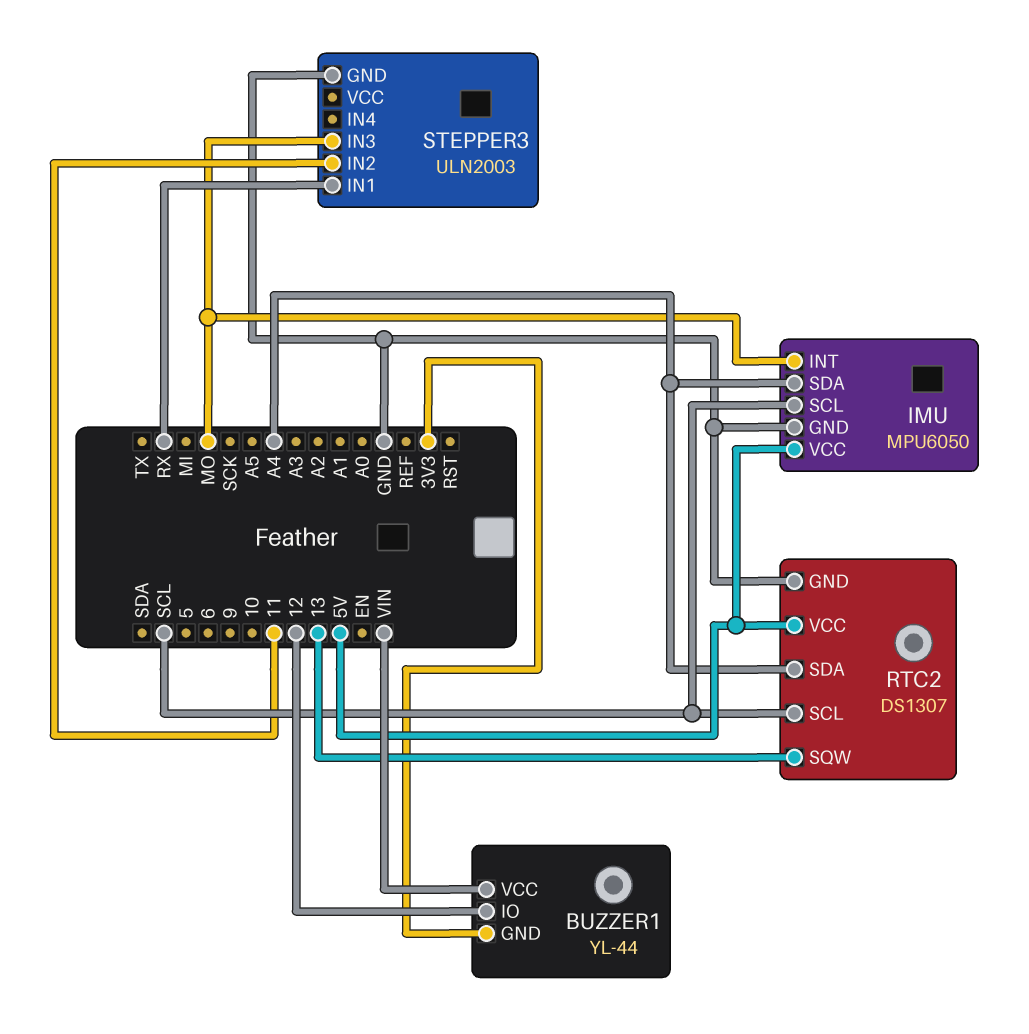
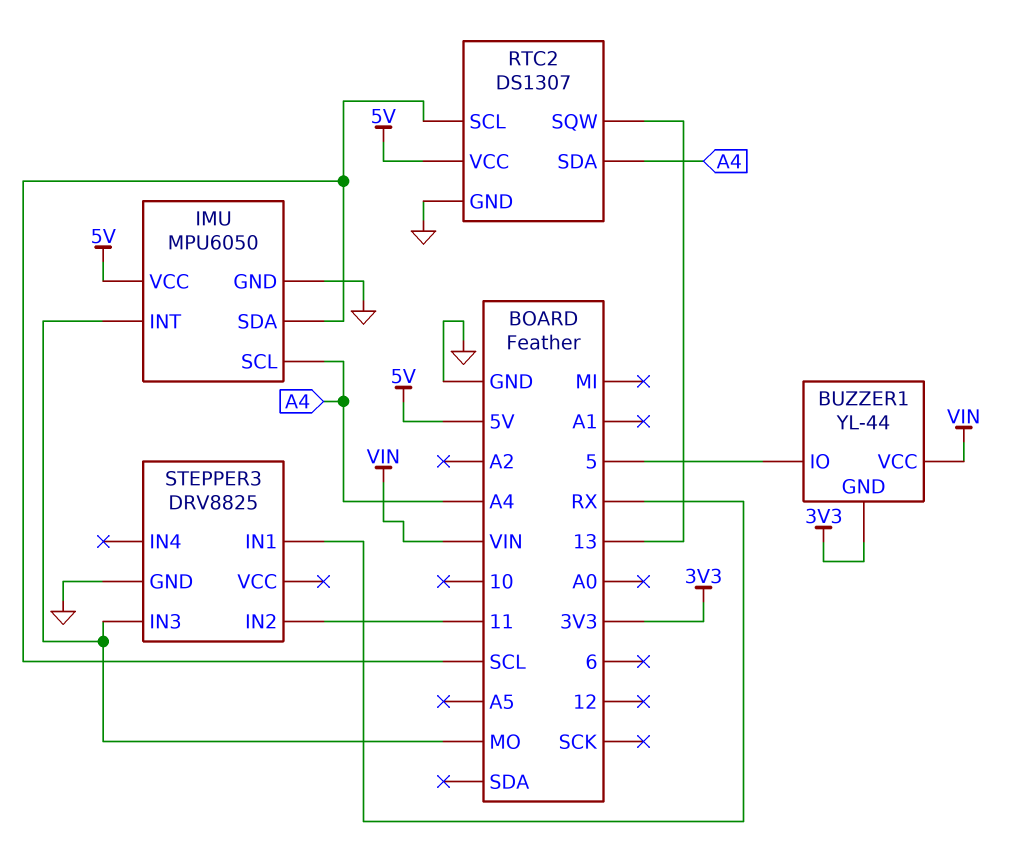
BUZZER1 pin IO: 12 -> 5
IMU pin SCL: SCL -> A4
IMU pin SDA: A4 -> SCL
STEPPER3: ULN2003 -> DRV8825

